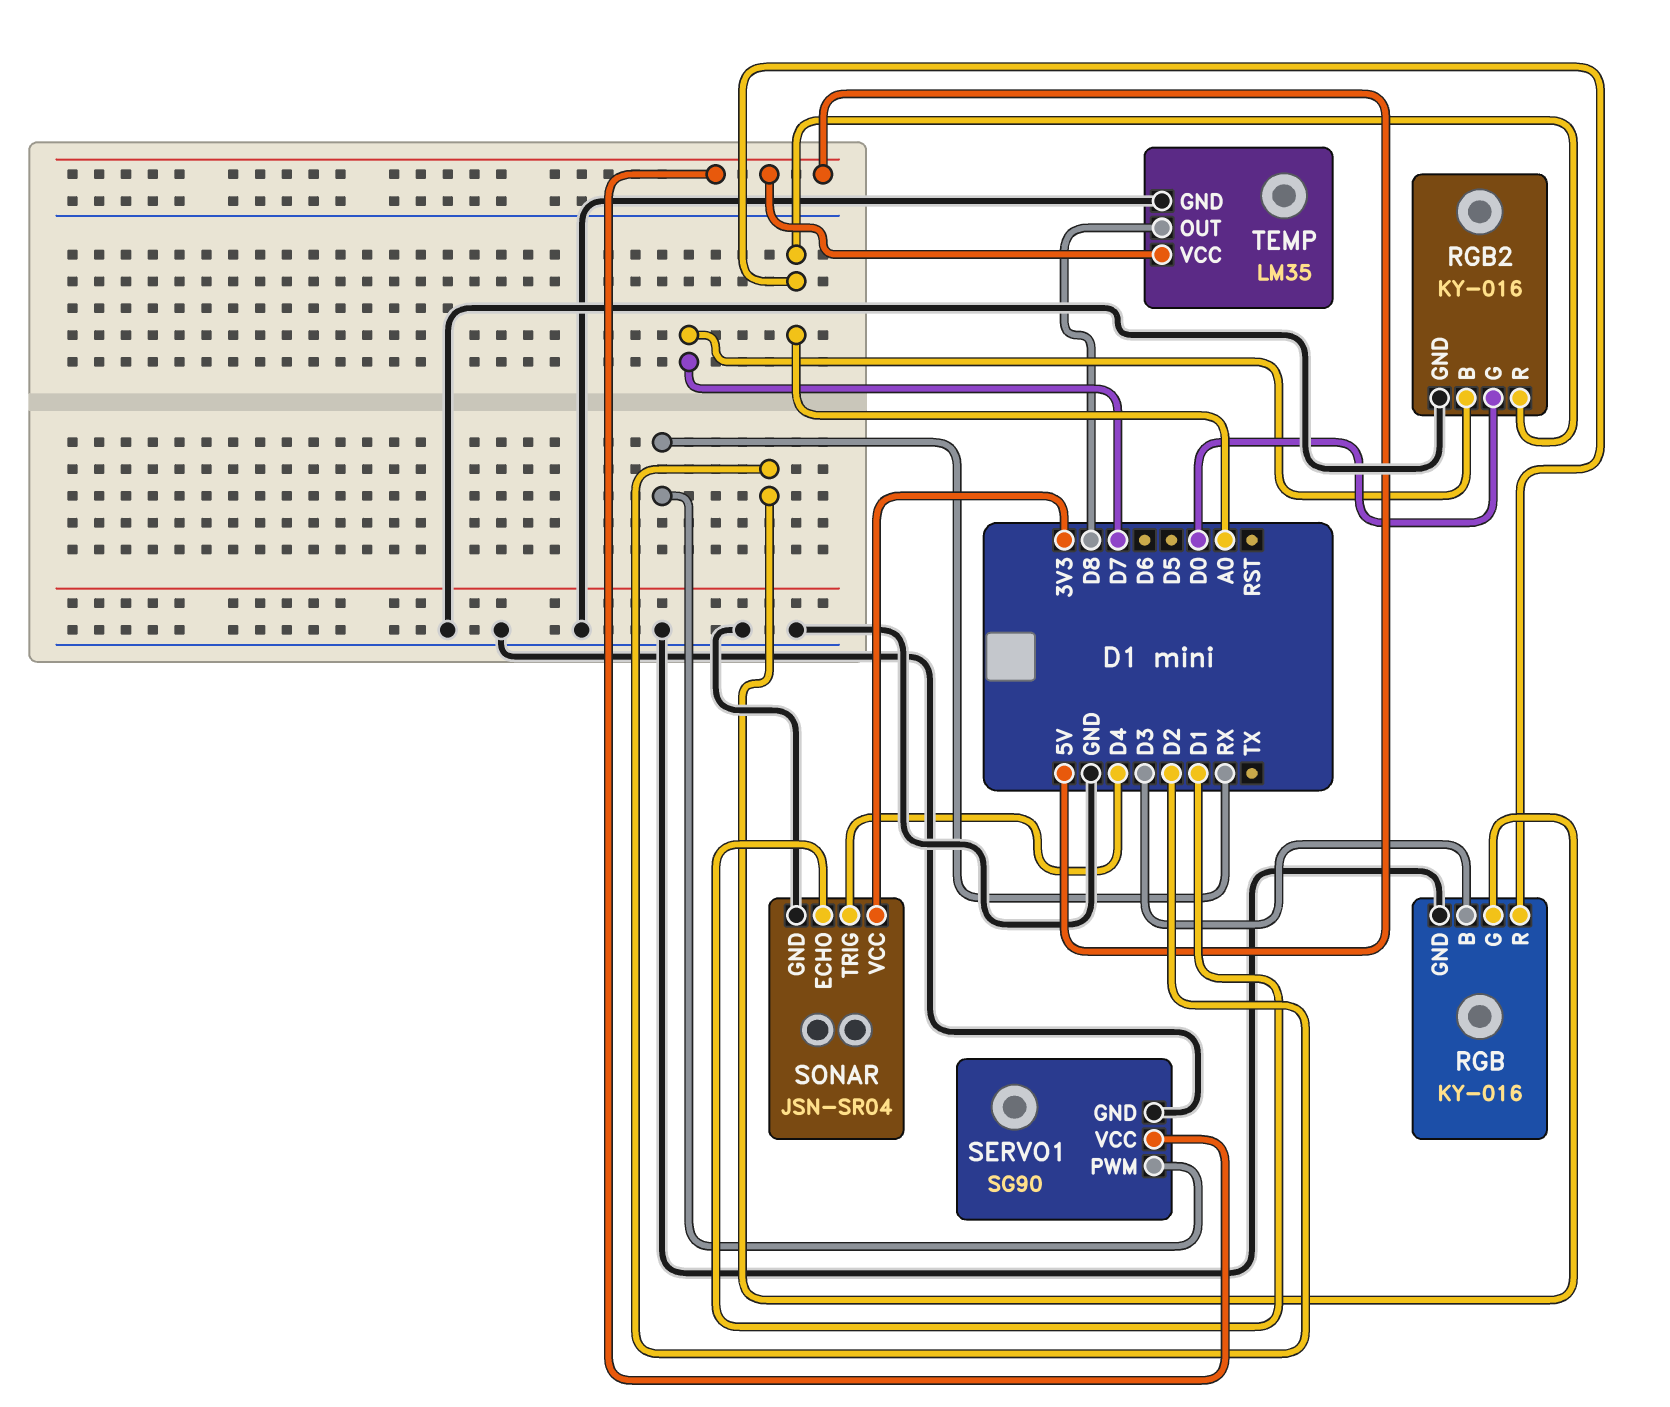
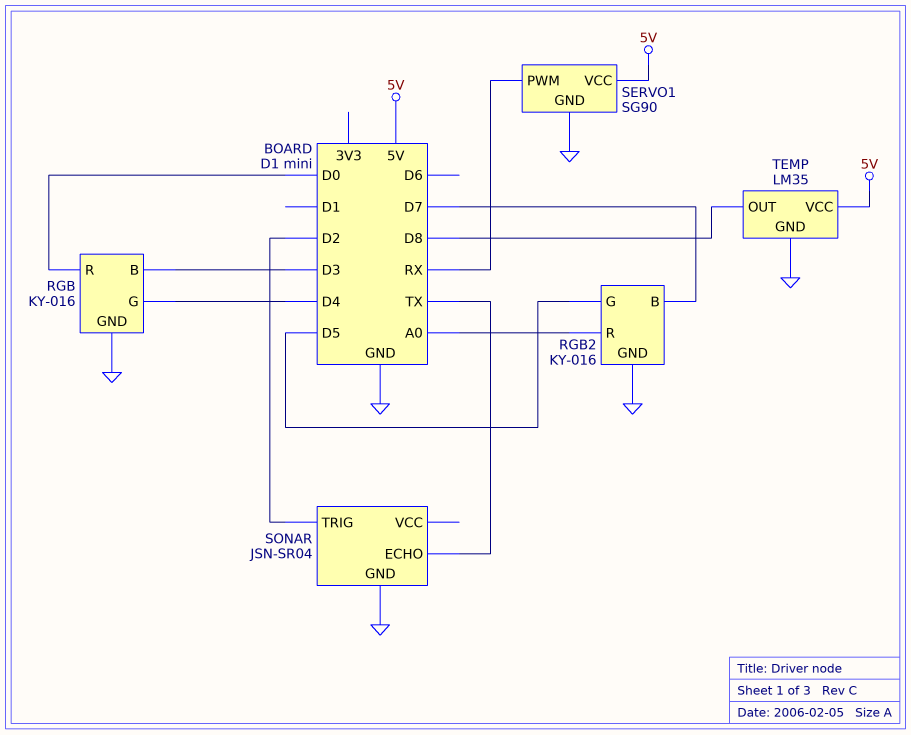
RGB pin G: D2 -> D4
RGB pin R: A0 -> D0
RGB2 pin G: D0 -> D5
SONAR pin ECHO: D1 -> TX
SONAR pin TRIG: D4 -> D2
SONAR pin VCC: 3V3 -> none

